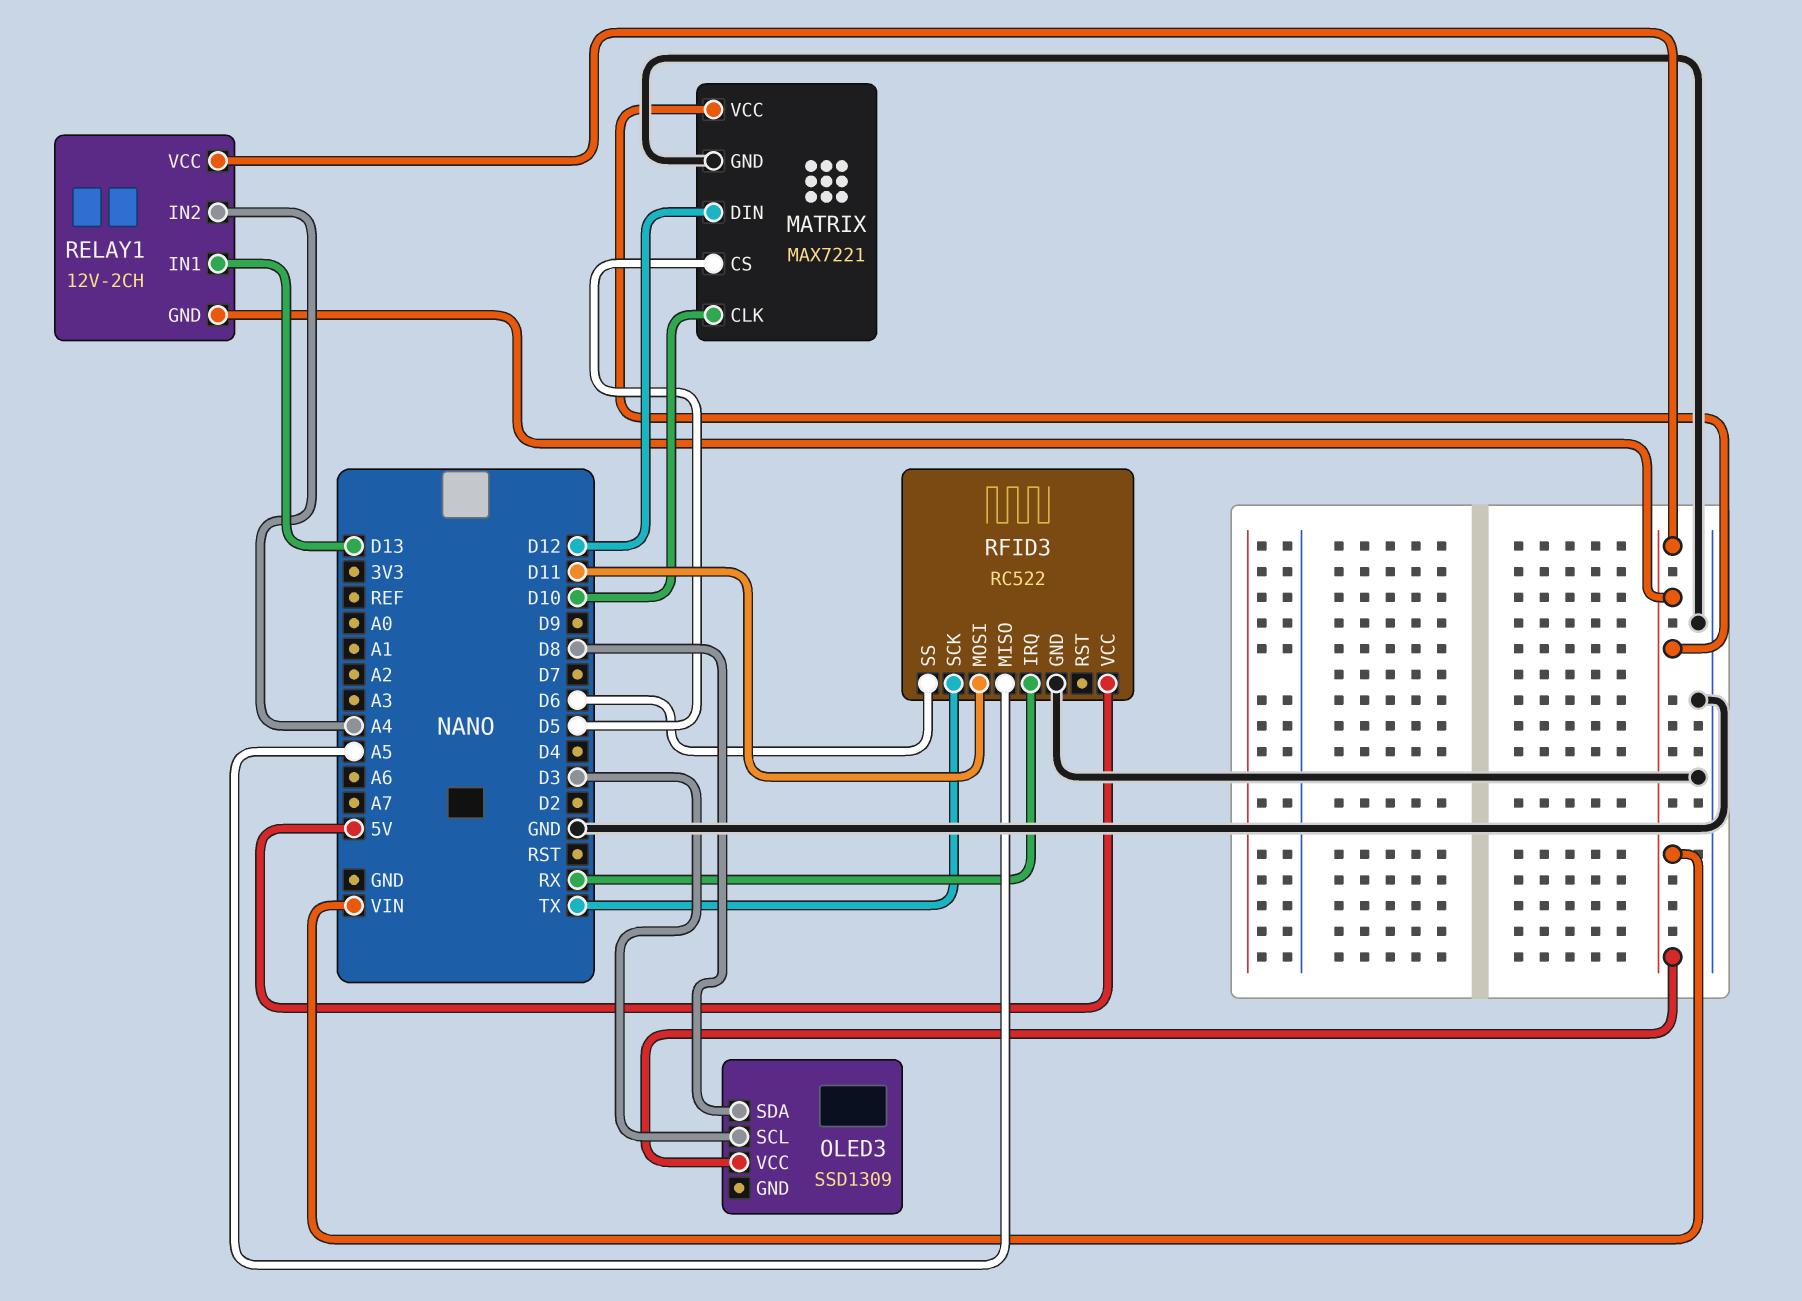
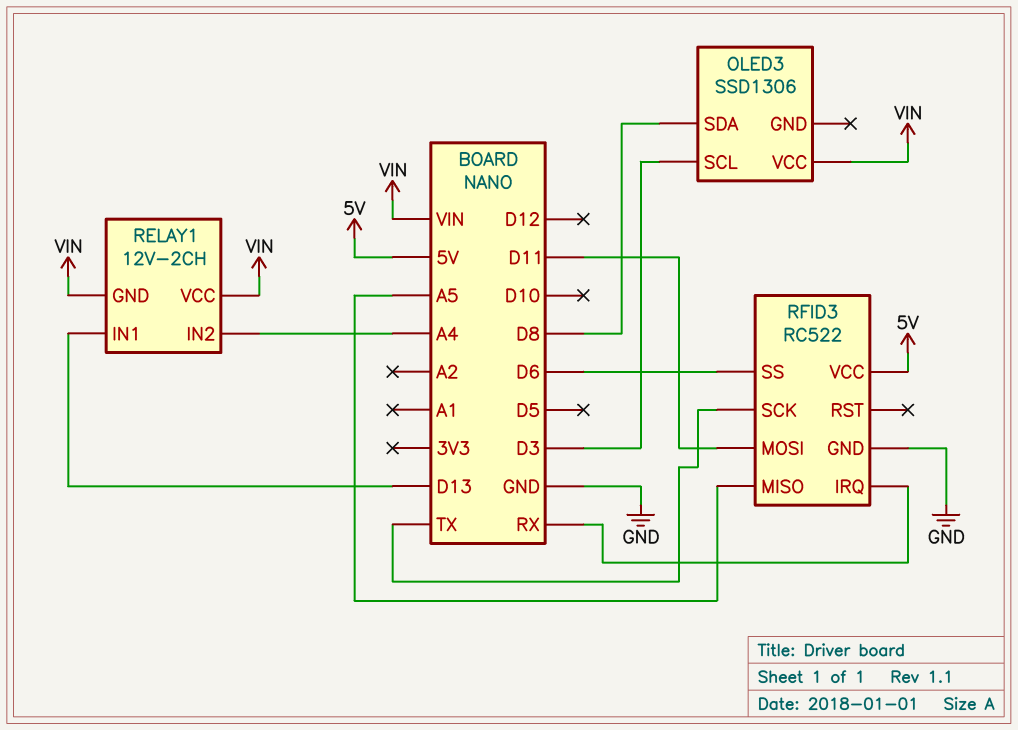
MATRIX: MAX7221 -> none
MATRIX pin CLK: D10 -> none
MATRIX pin CS: D5 -> none
MATRIX pin DIN: D12 -> none
MATRIX pin GND: GND -> none
MATRIX pin VCC: VIN -> none
OLED3: SSD1309 -> SSD1306

